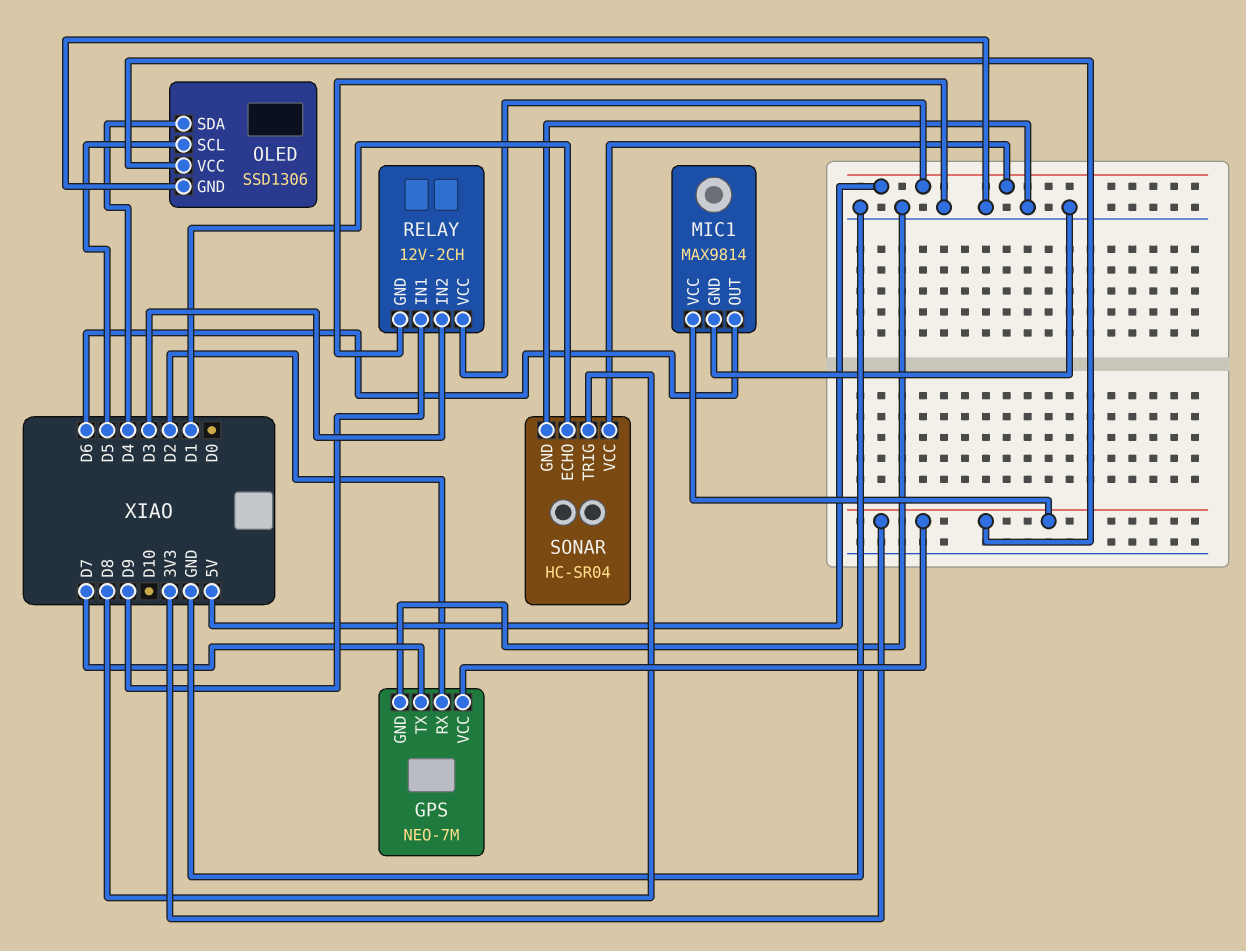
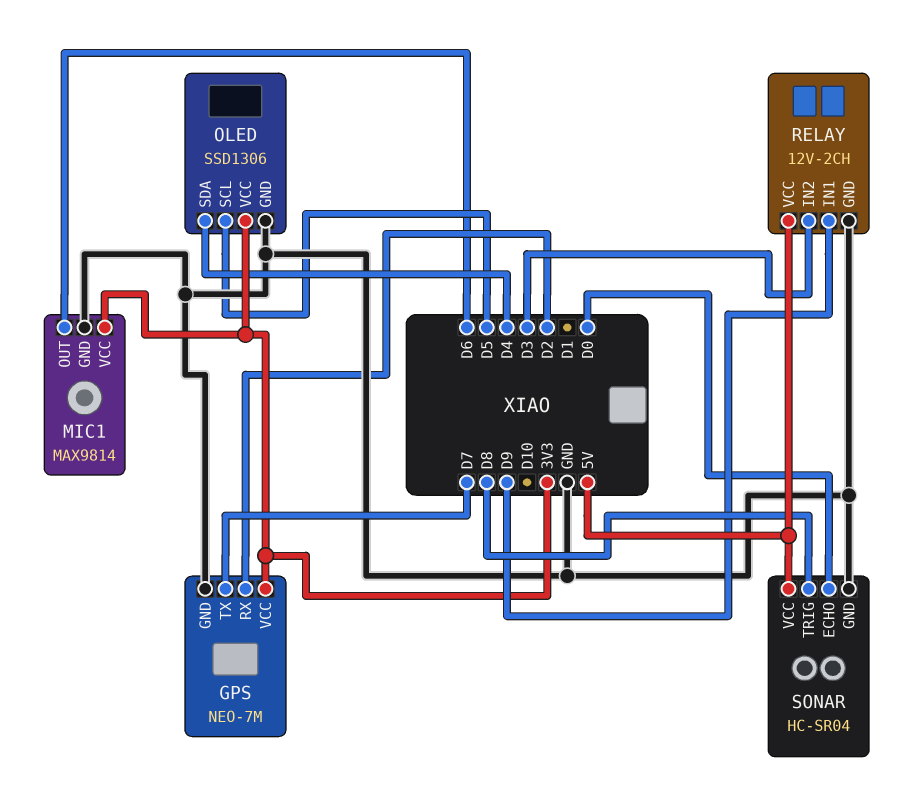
SONAR pin ECHO: D1 -> D0

